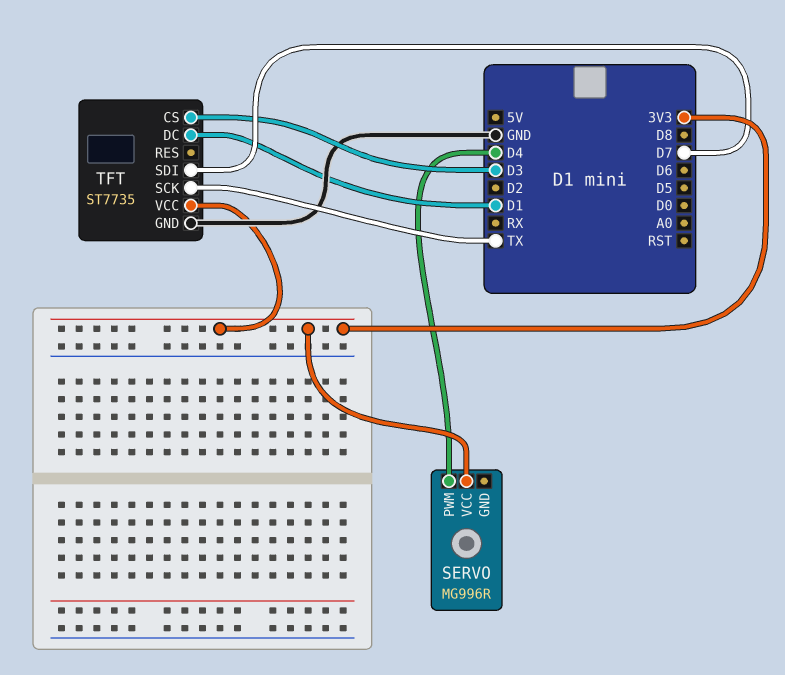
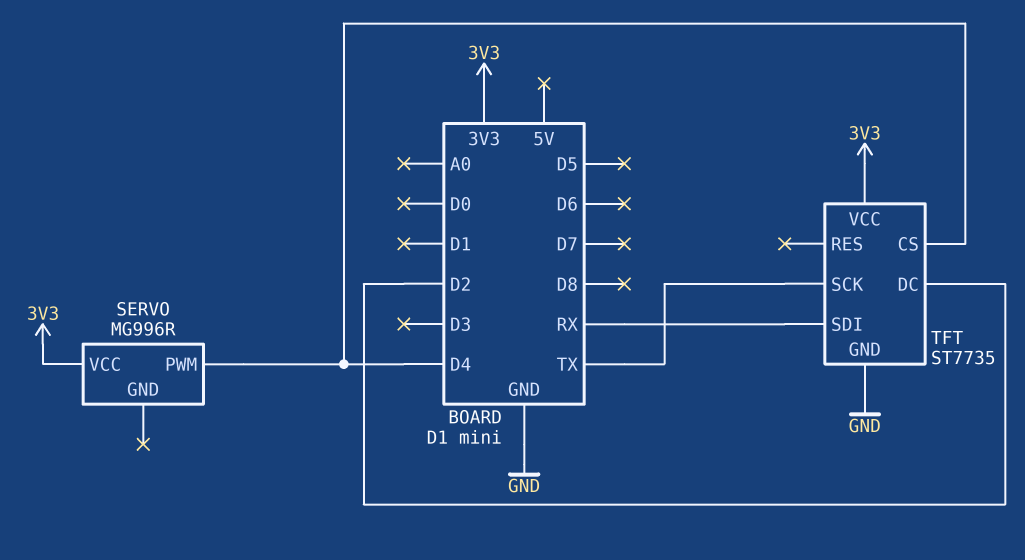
TFT pin CS: D3 -> D4
TFT pin DC: D1 -> D2
TFT pin SDI: D7 -> RX

